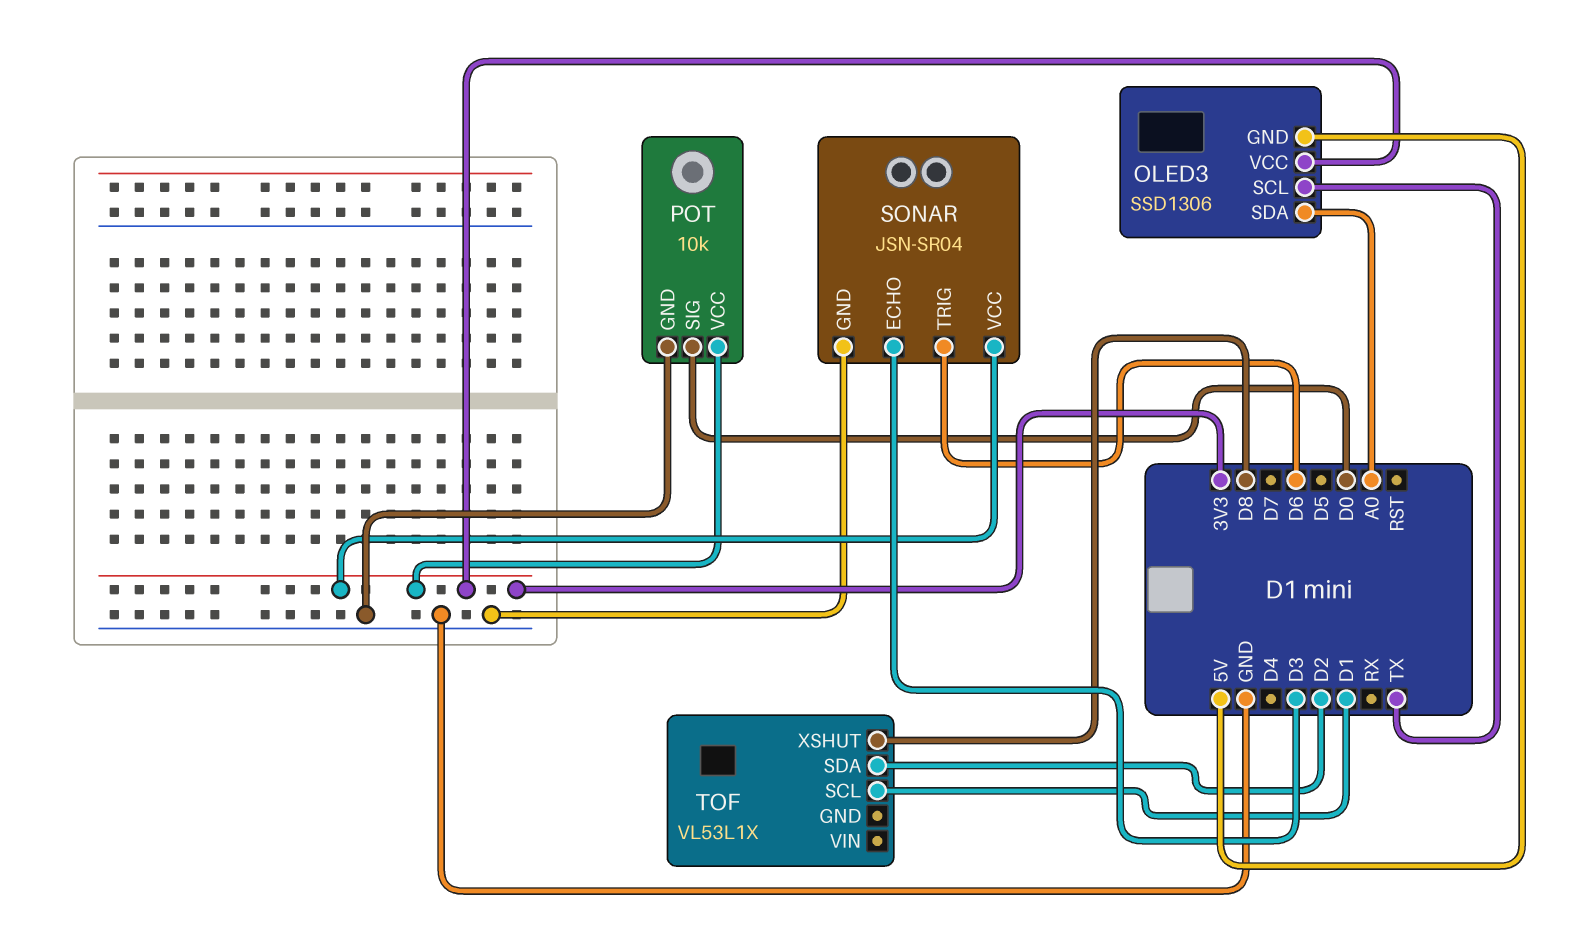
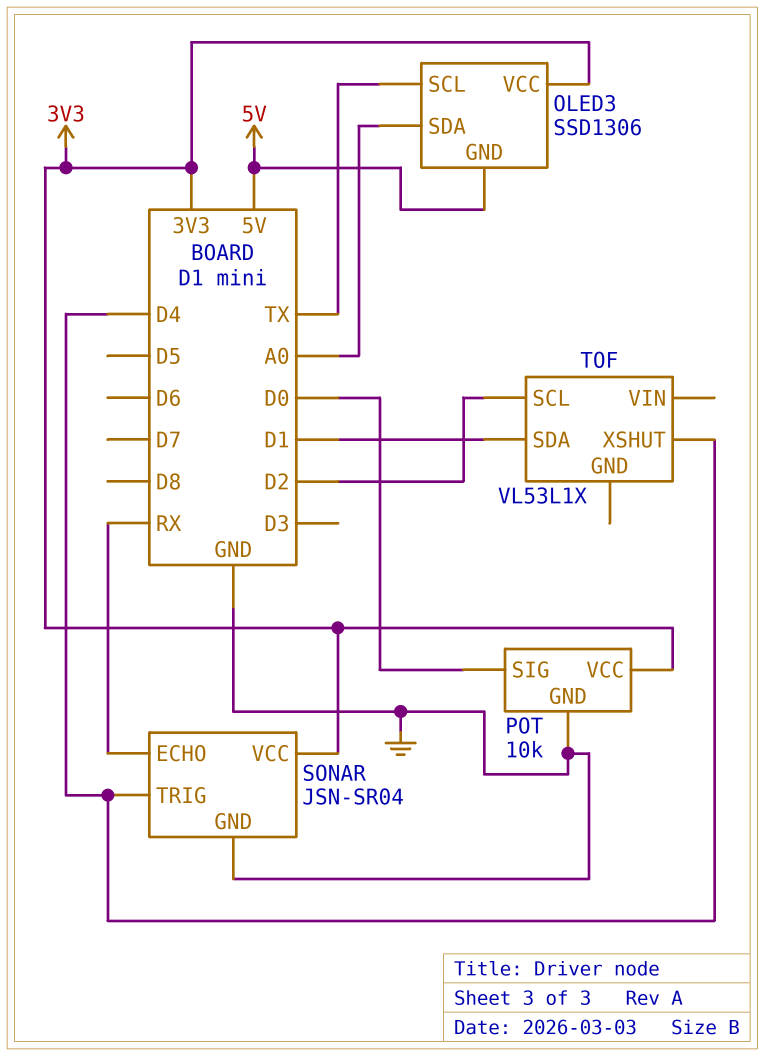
SONAR pin ECHO: D3 -> RX
SONAR pin TRIG: D6 -> D4
TOF pin SCL: D1 -> D2
TOF pin SDA: D2 -> D1
TOF pin XSHUT: D8 -> D4

